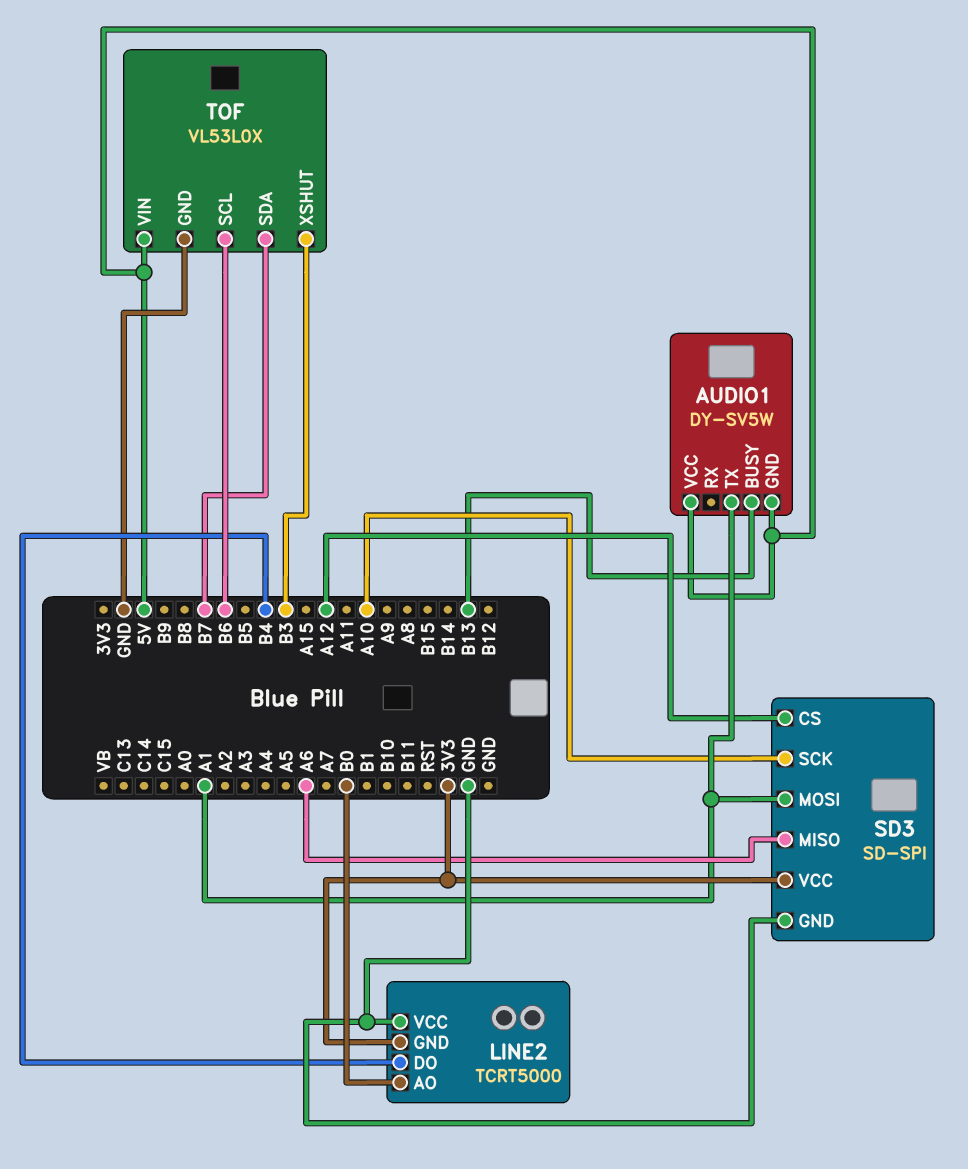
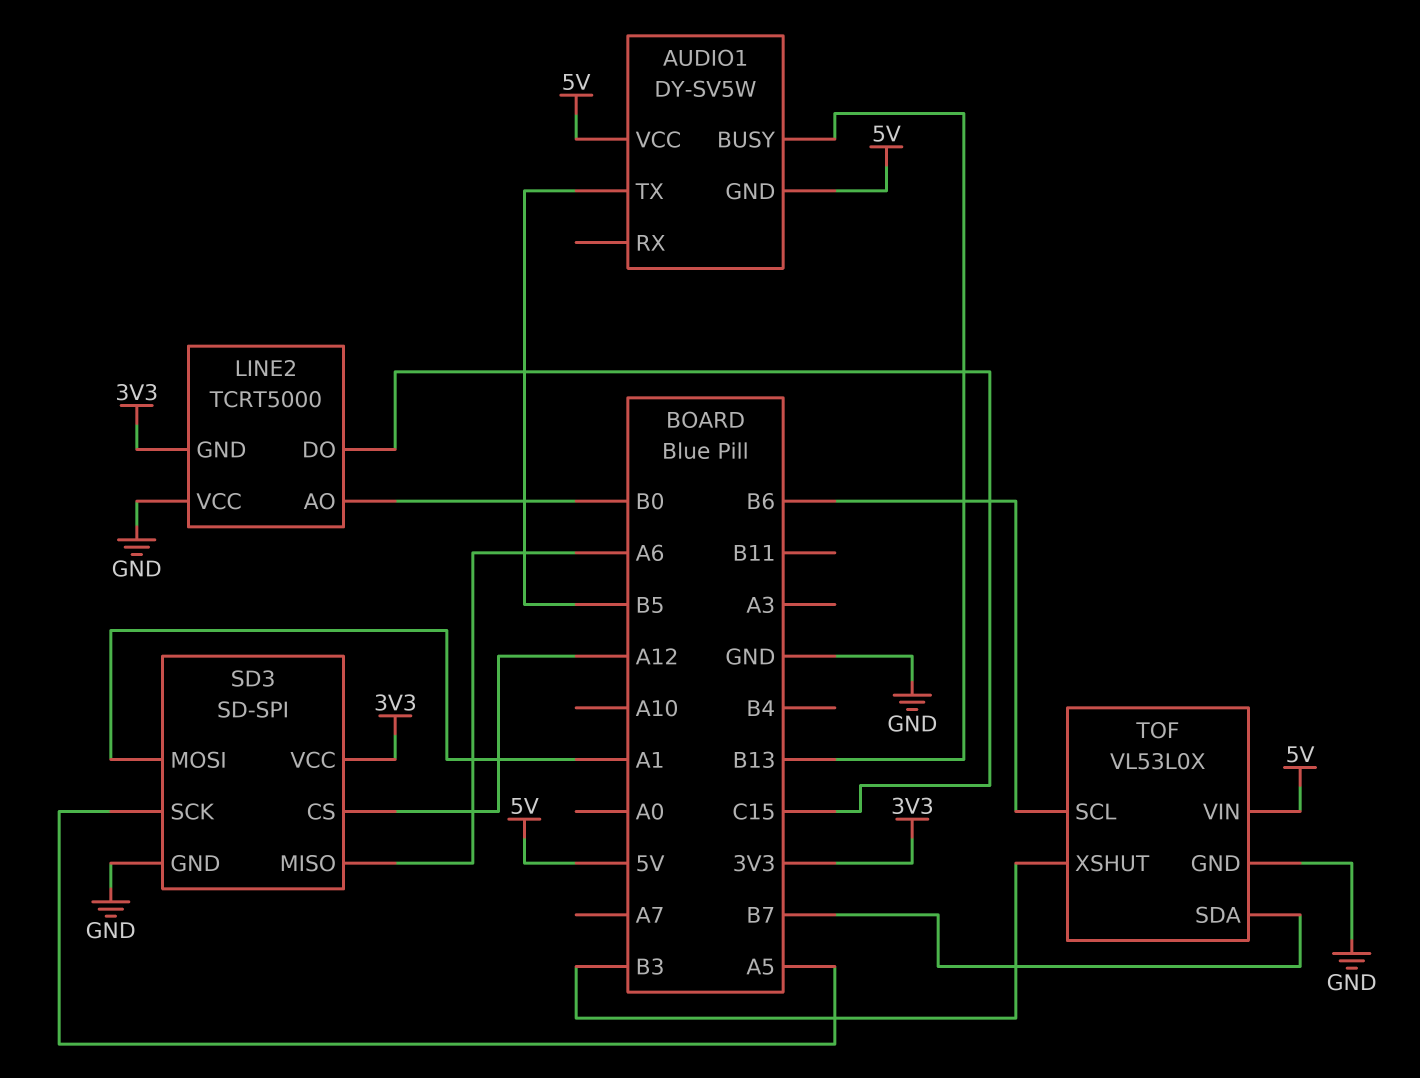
AUDIO1 pin TX: A1 -> B5
LINE2 pin DO: B4 -> C15
SD3 pin SCK: A10 -> A5

